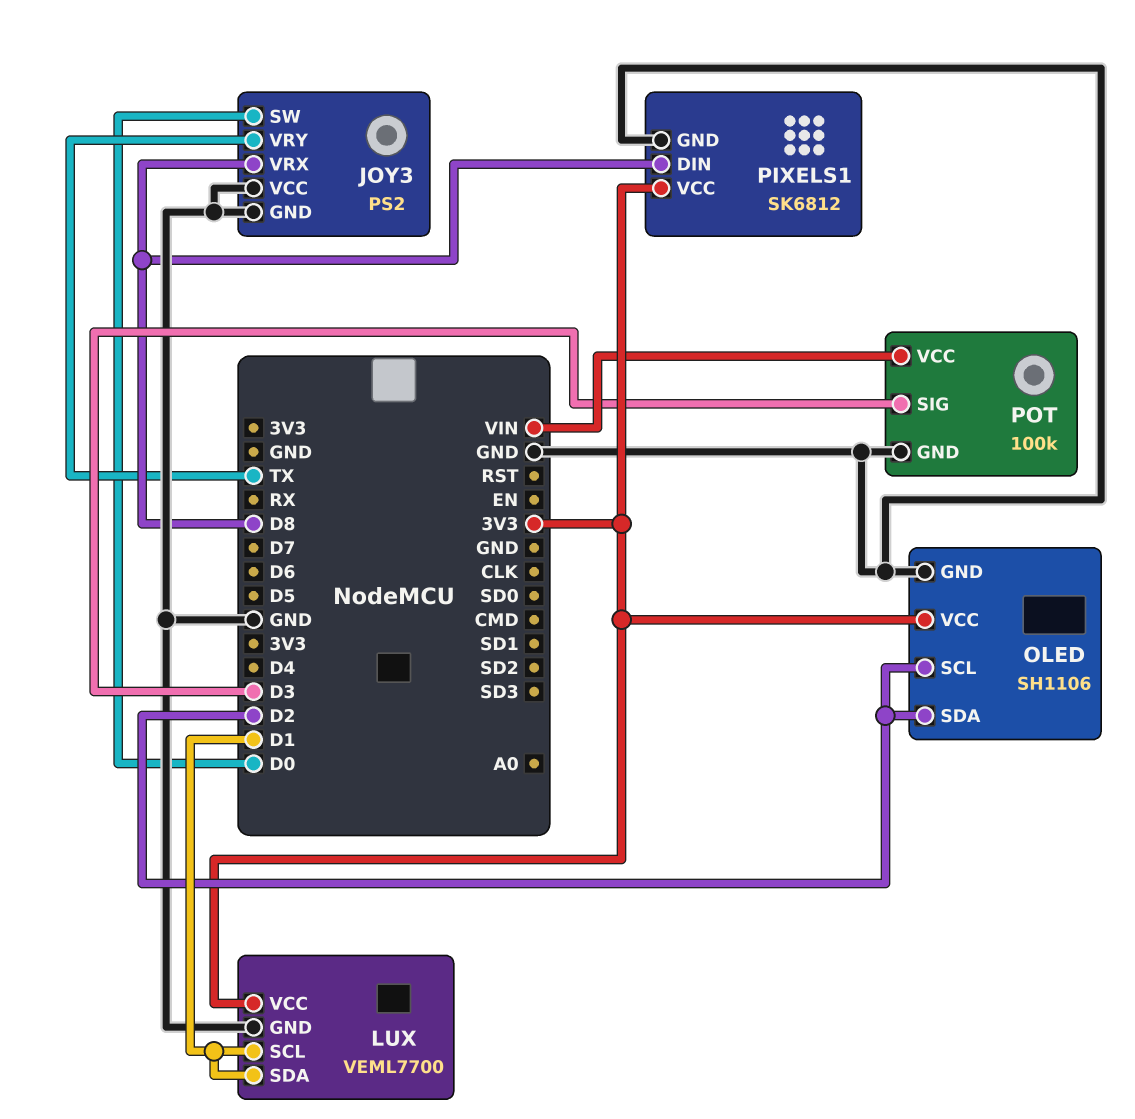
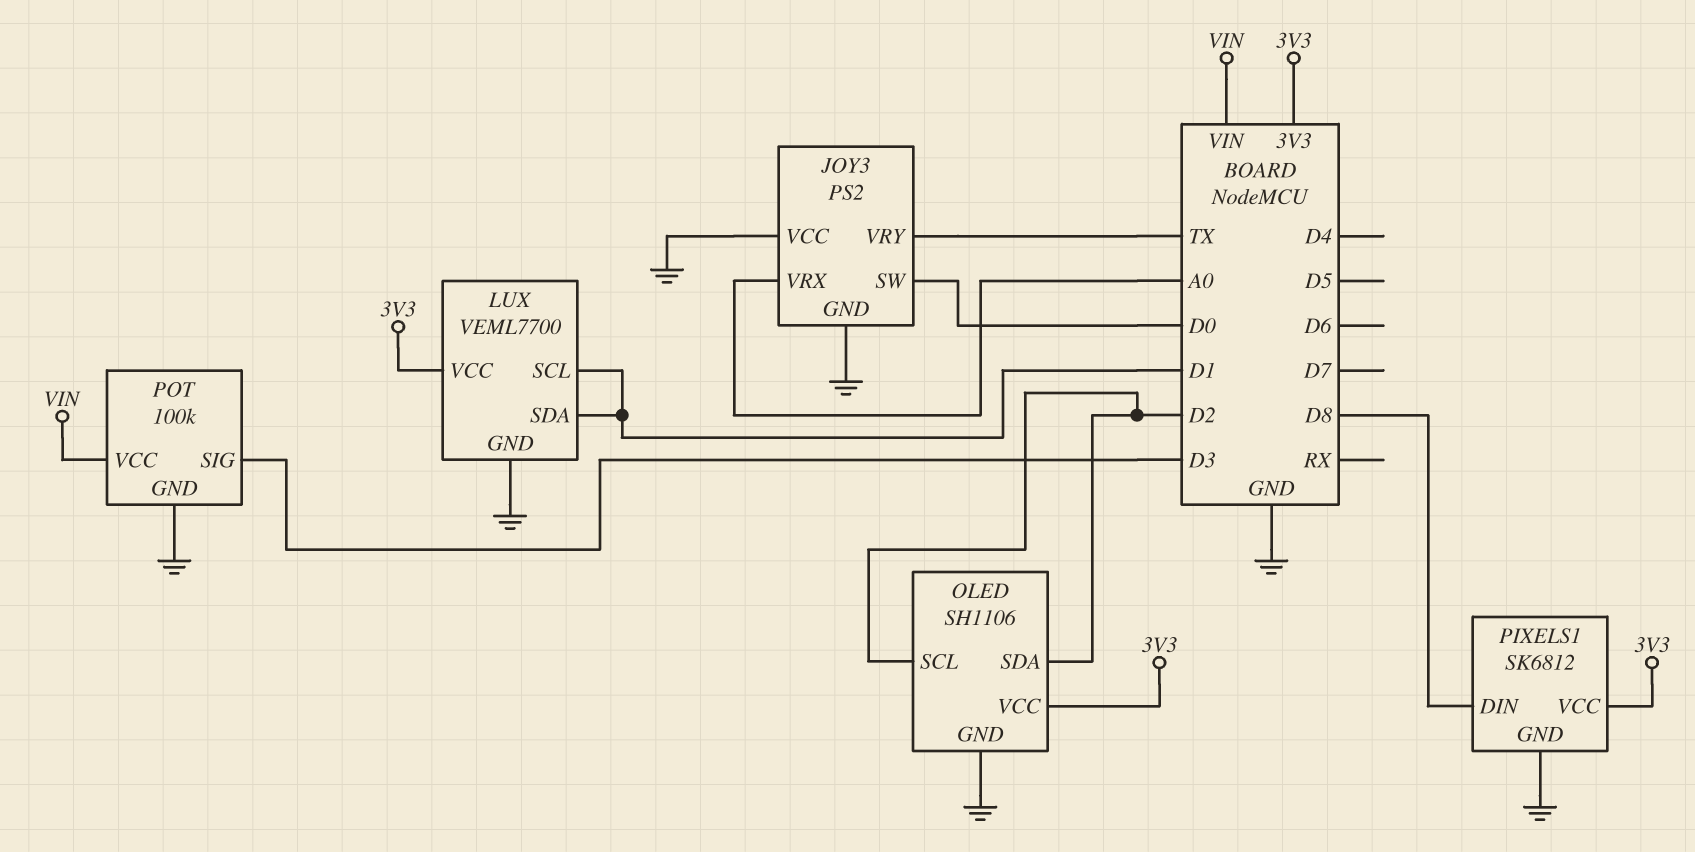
JOY3 pin VRX: D8 -> A0

